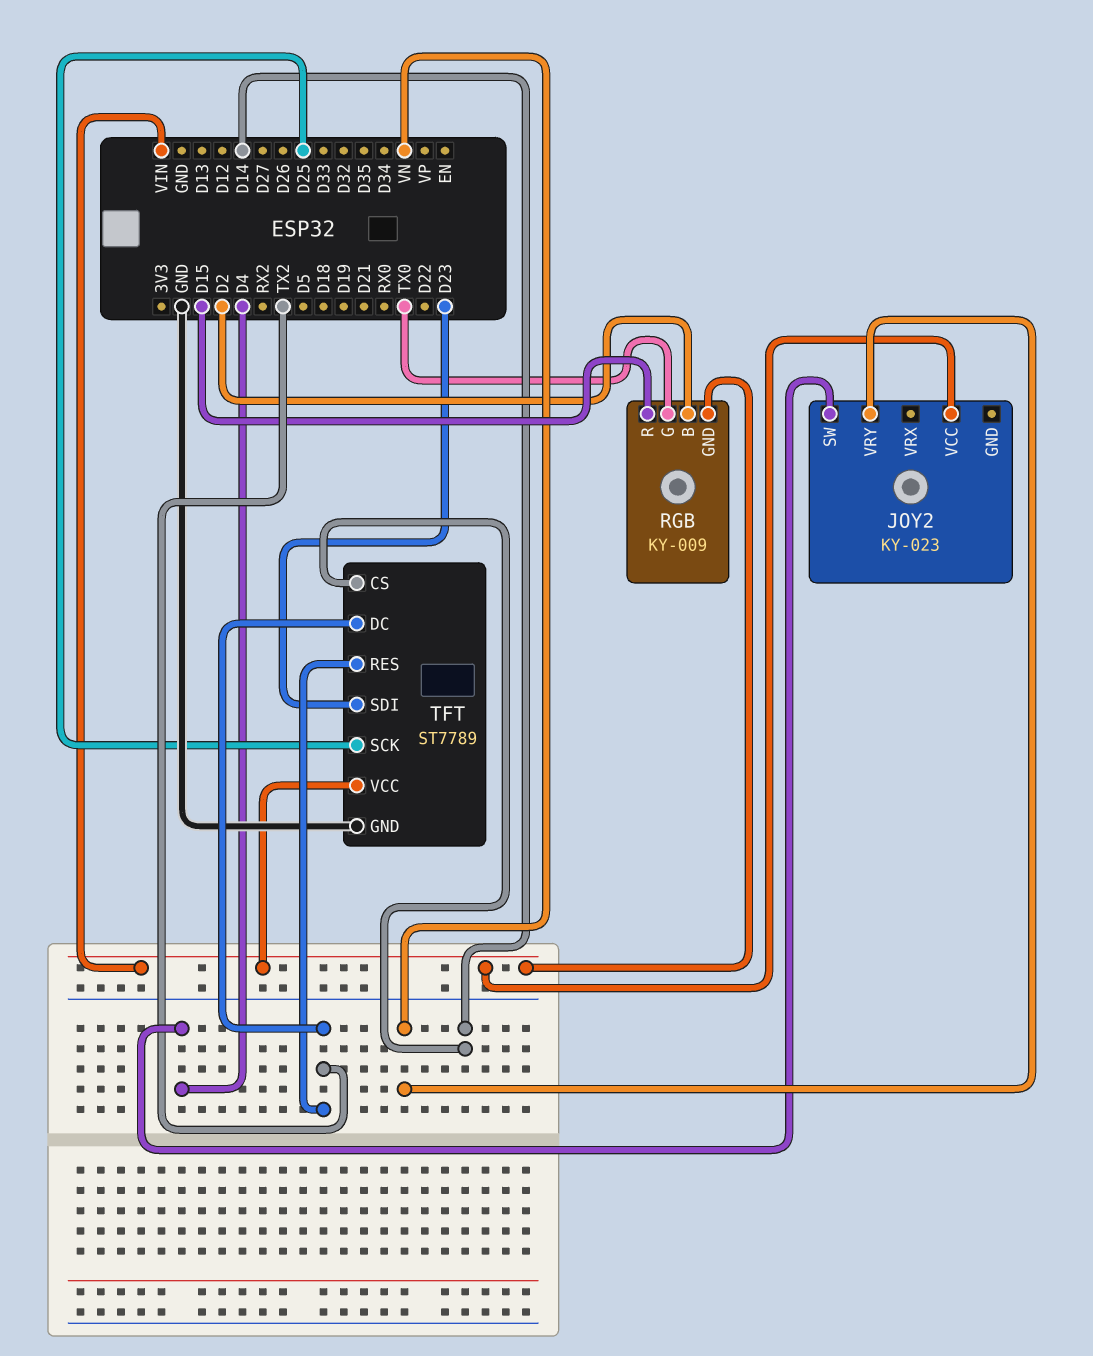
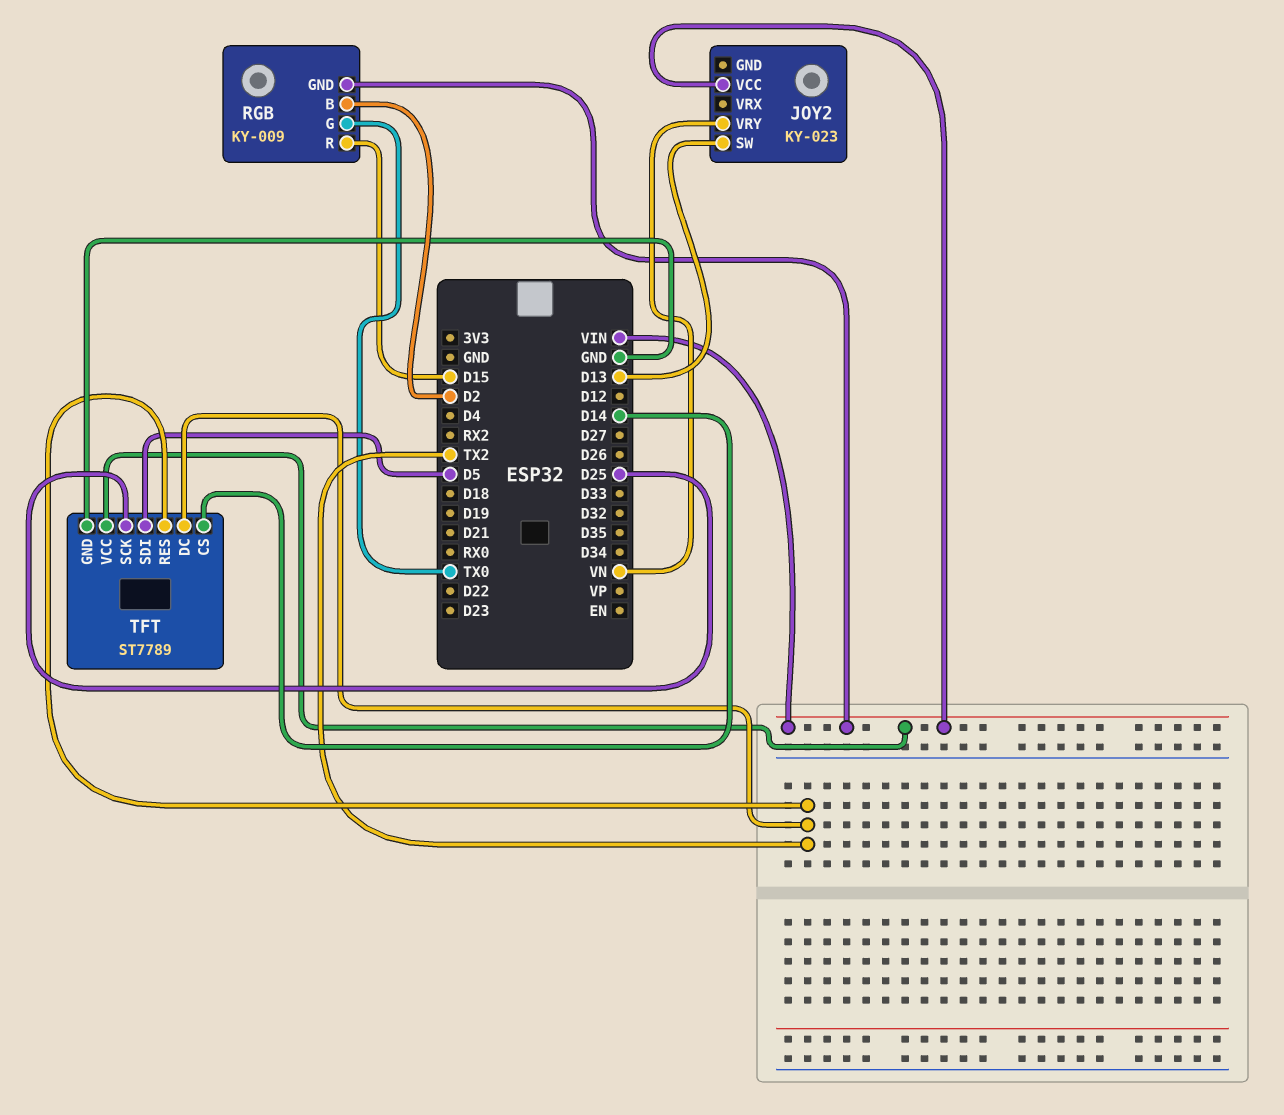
JOY2 pin SW: D4 -> D13
TFT pin SDI: D23 -> D5

